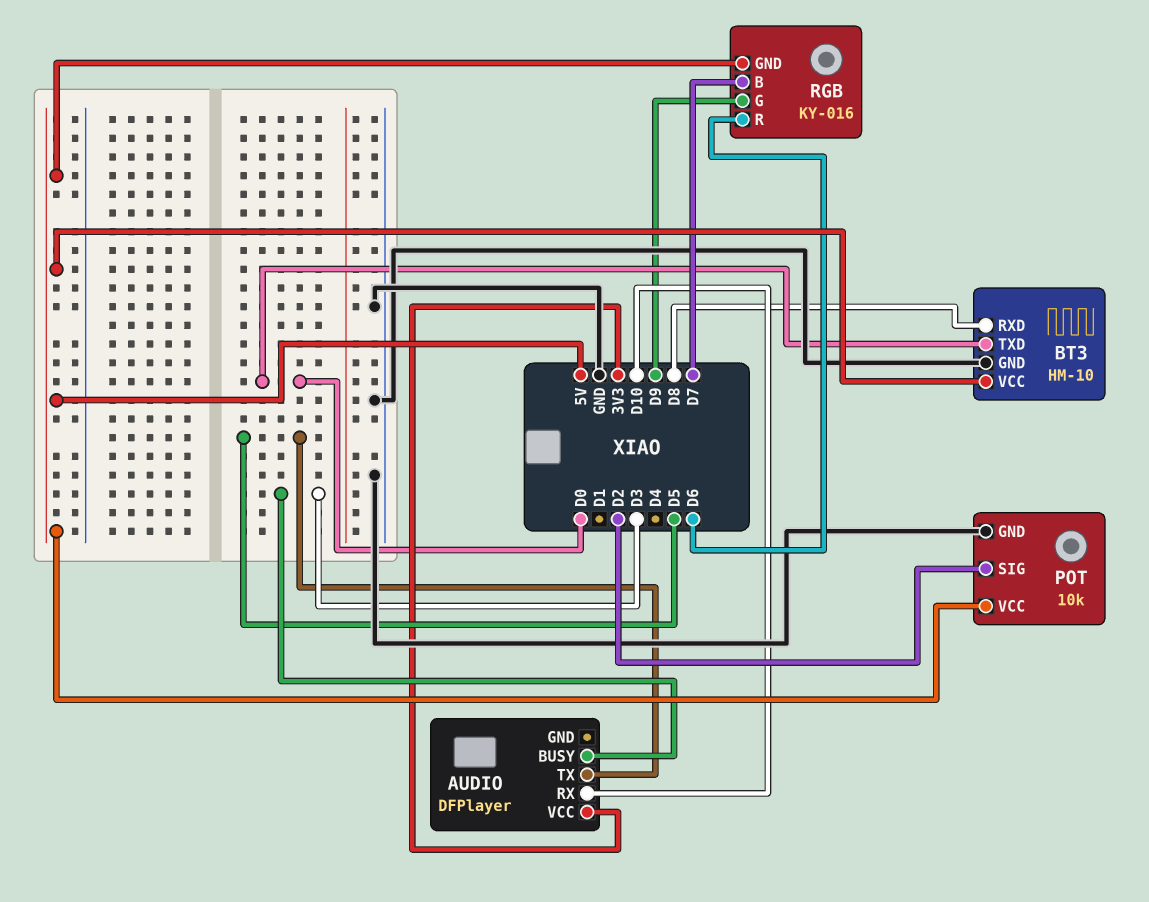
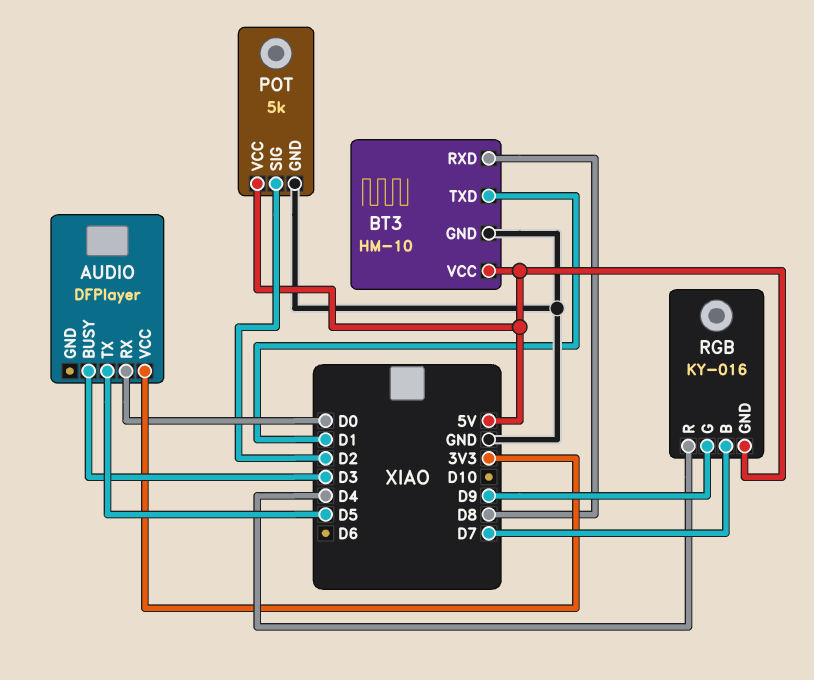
AUDIO pin RX: D10 -> D0
BT3 pin TXD: D0 -> D1
POT: 10k -> 5k
RGB pin R: D6 -> D4

